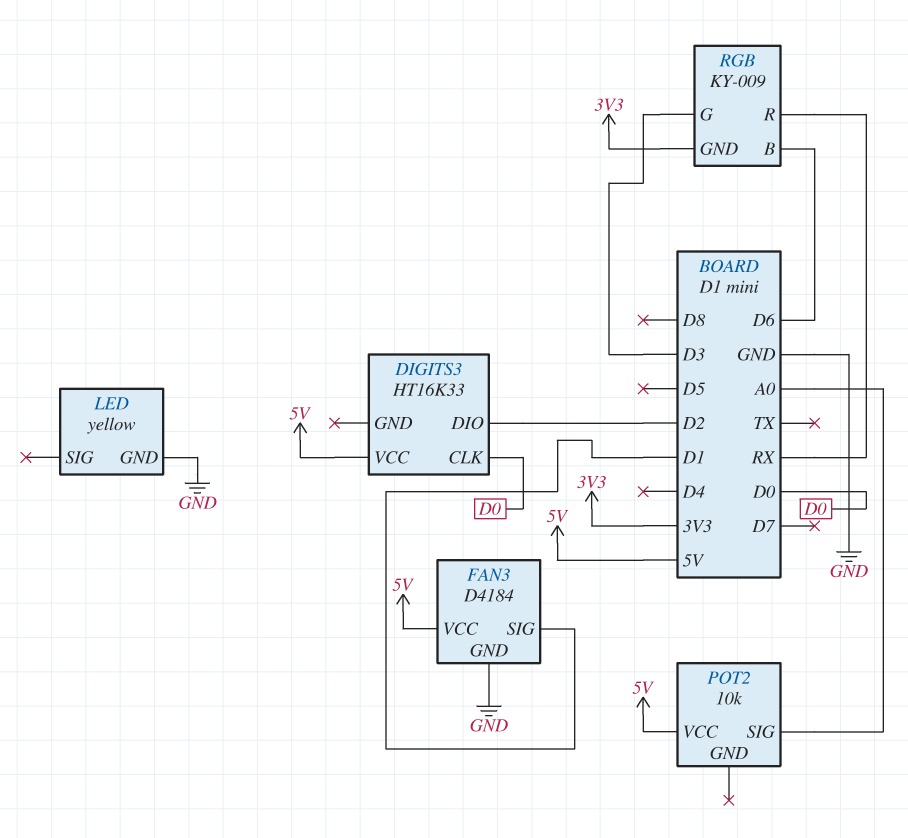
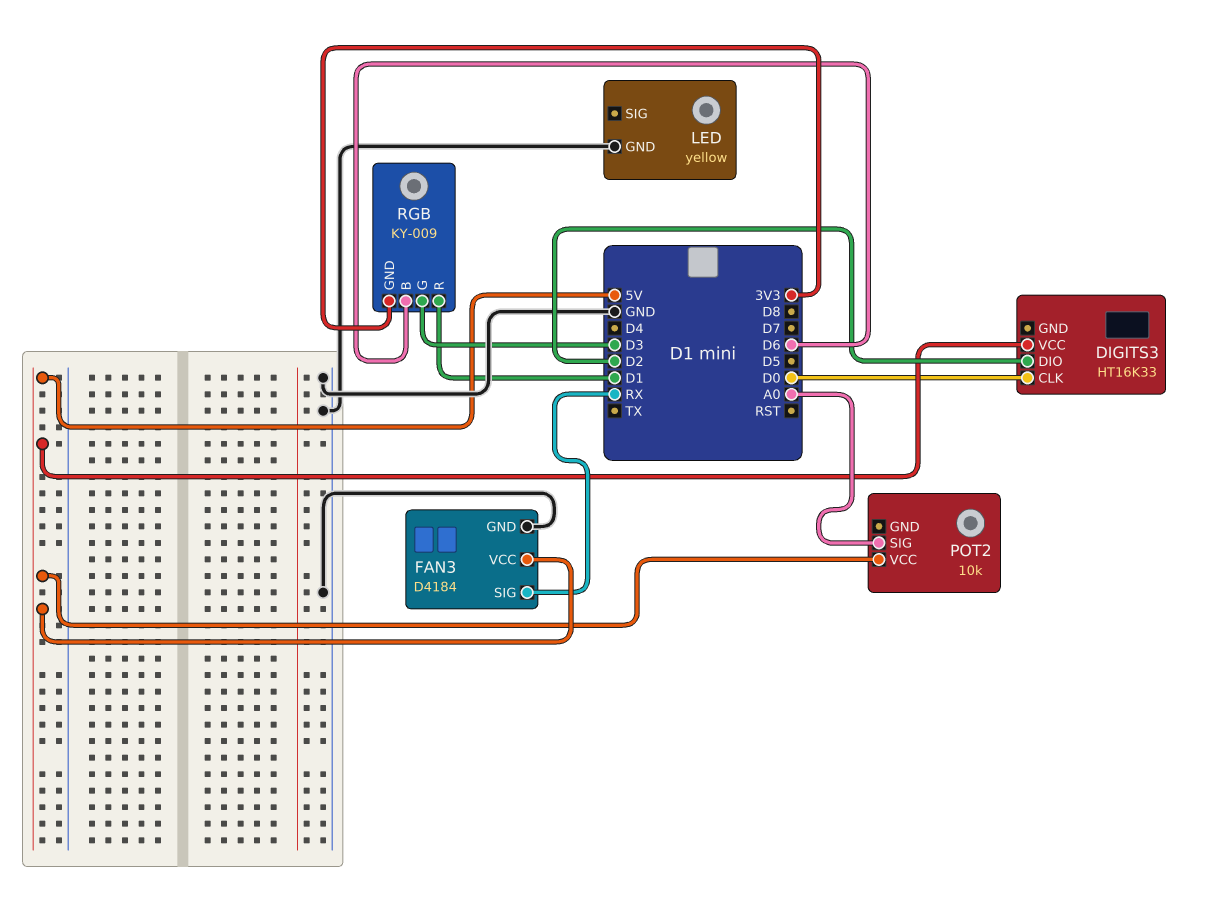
FAN3 pin SIG: D1 -> RX
RGB pin R: RX -> D1

